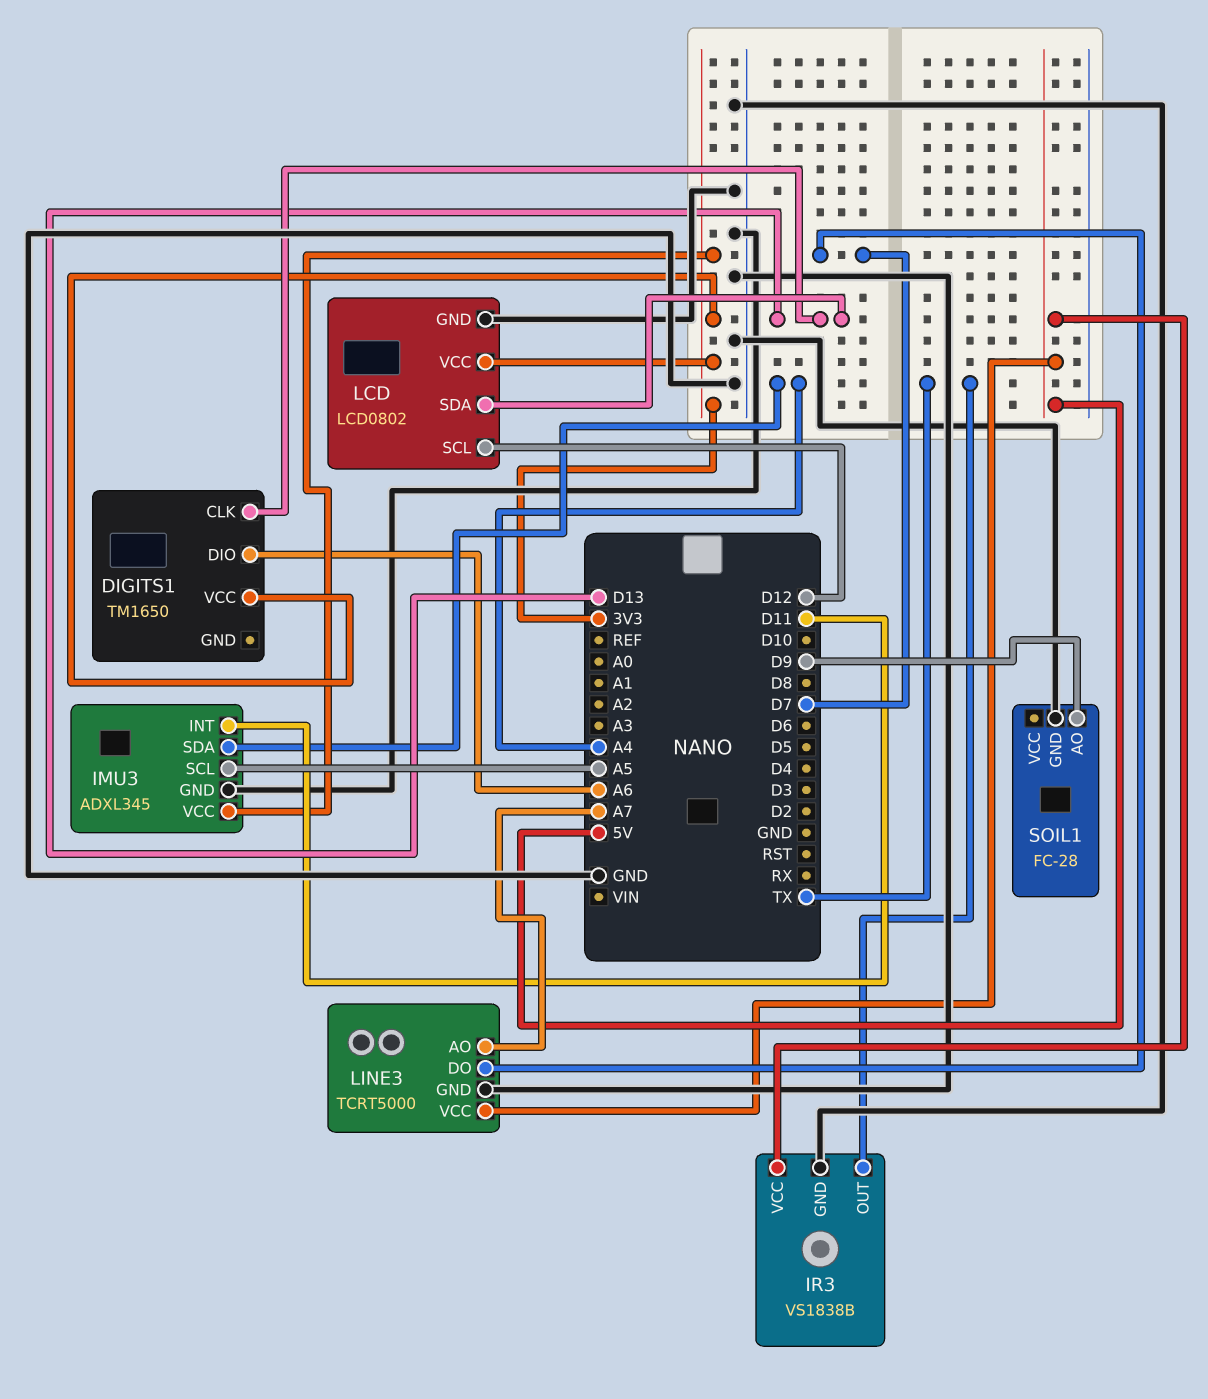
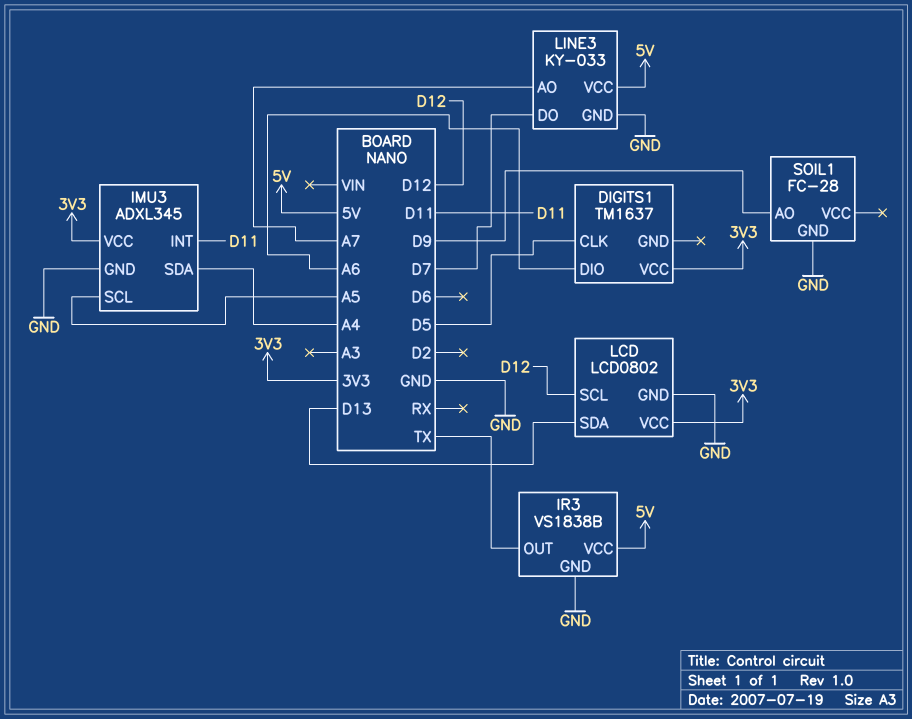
DIGITS1: TM1650 -> TM1637
DIGITS1 pin CLK: D13 -> D5
LINE3: TCRT5000 -> KY-033

